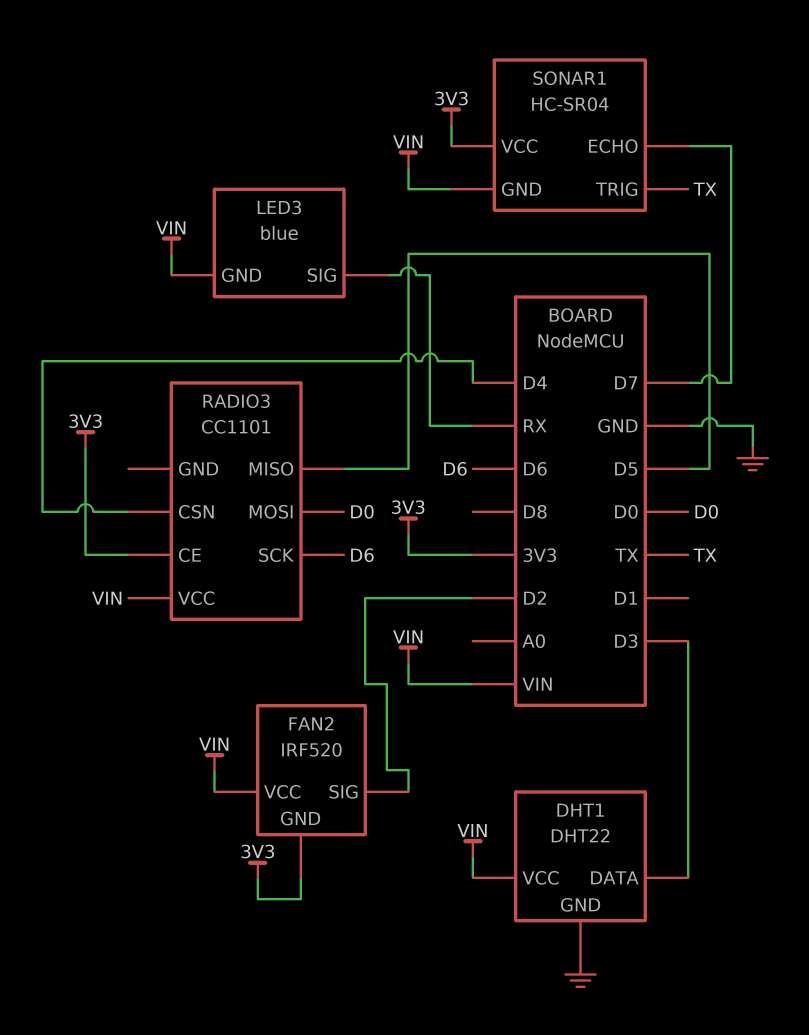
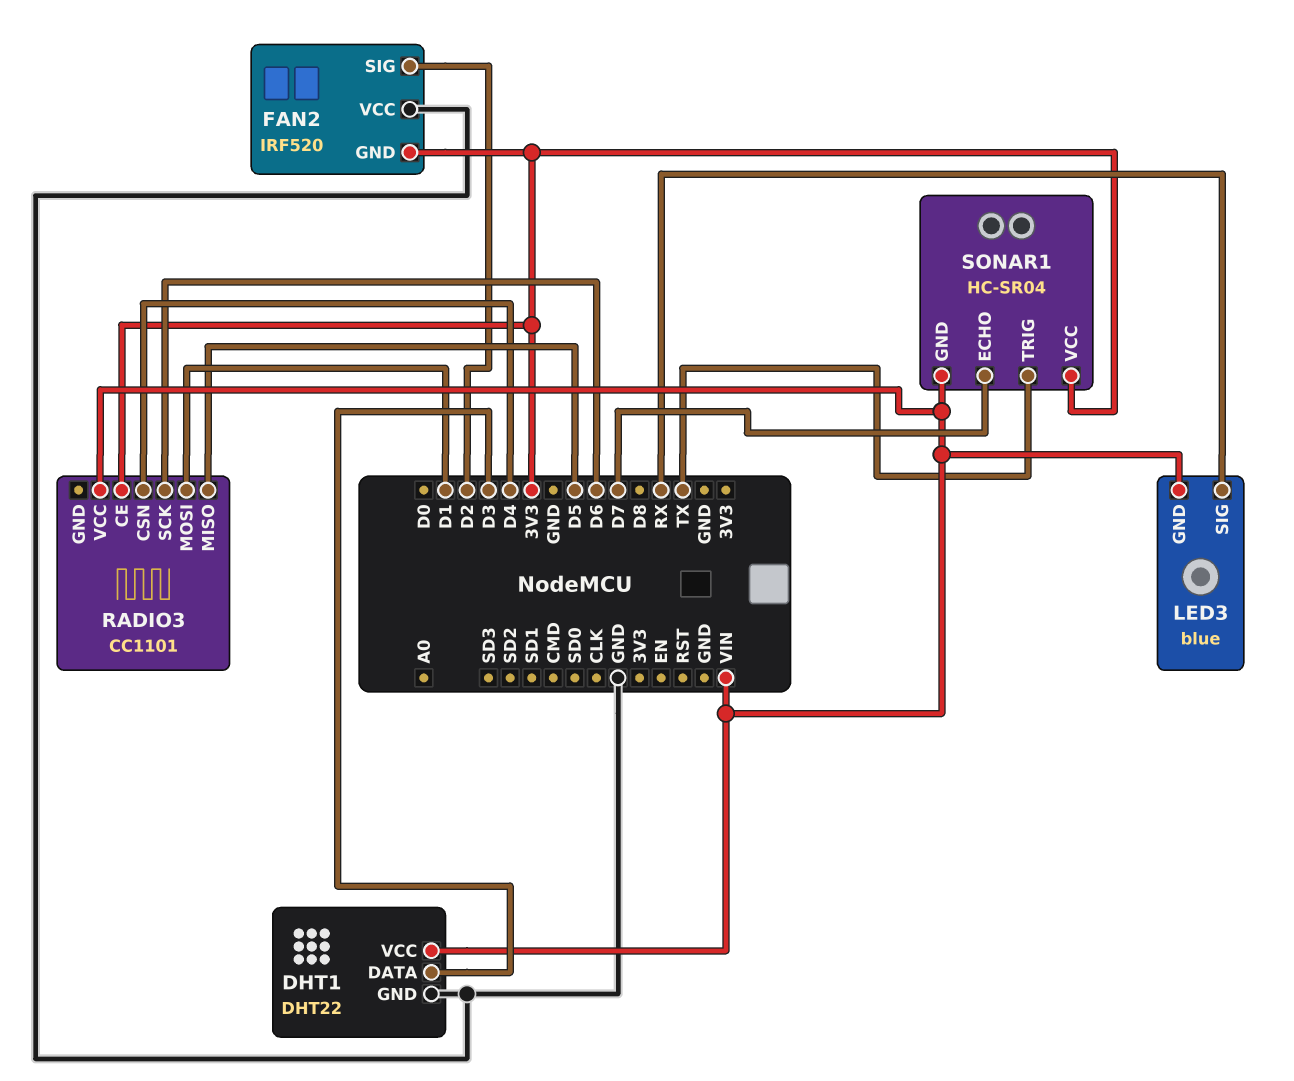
FAN2 pin VCC: VIN -> GND
RADIO3 pin MOSI: D0 -> D1

